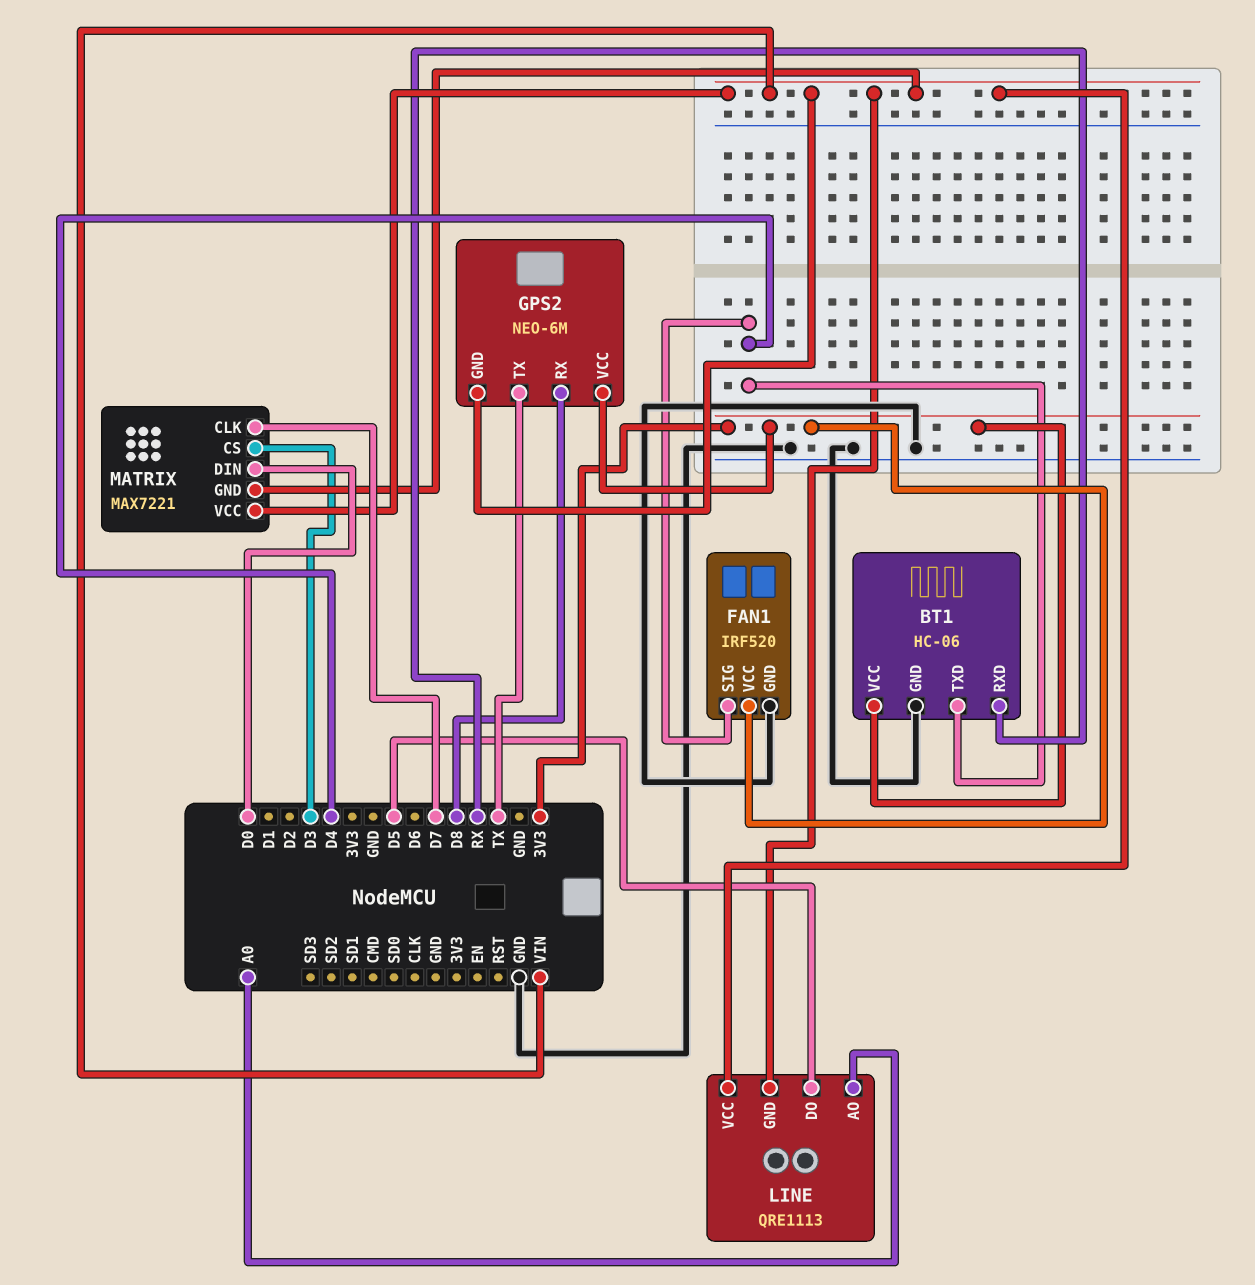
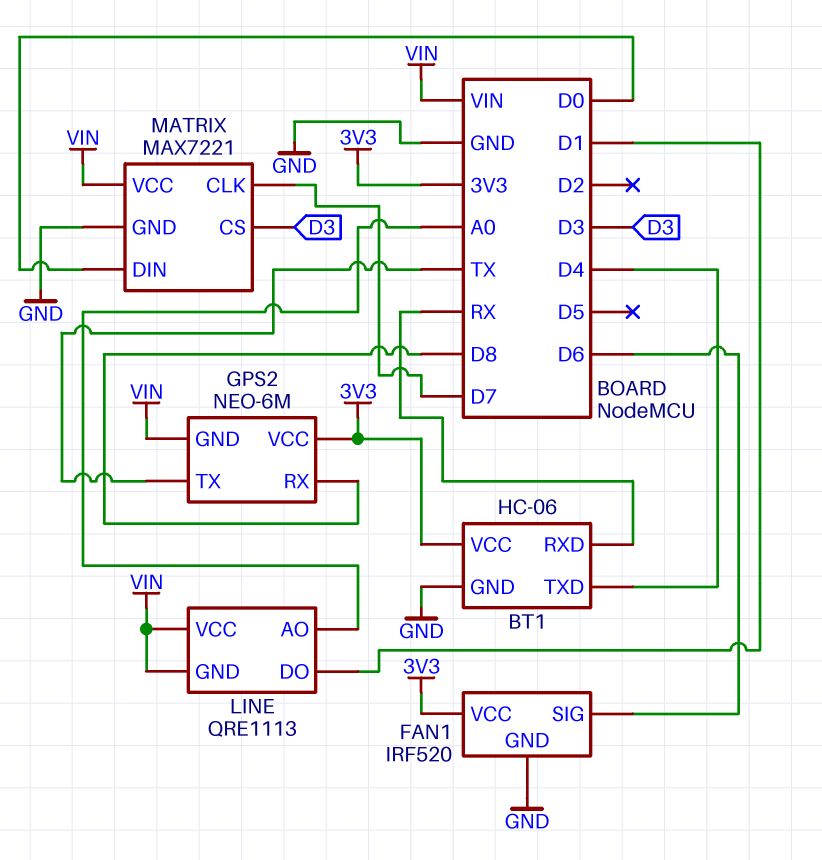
FAN1 pin SIG: D4 -> D6
LINE pin DO: D5 -> D1
MATRIX pin GND: VIN -> GND

